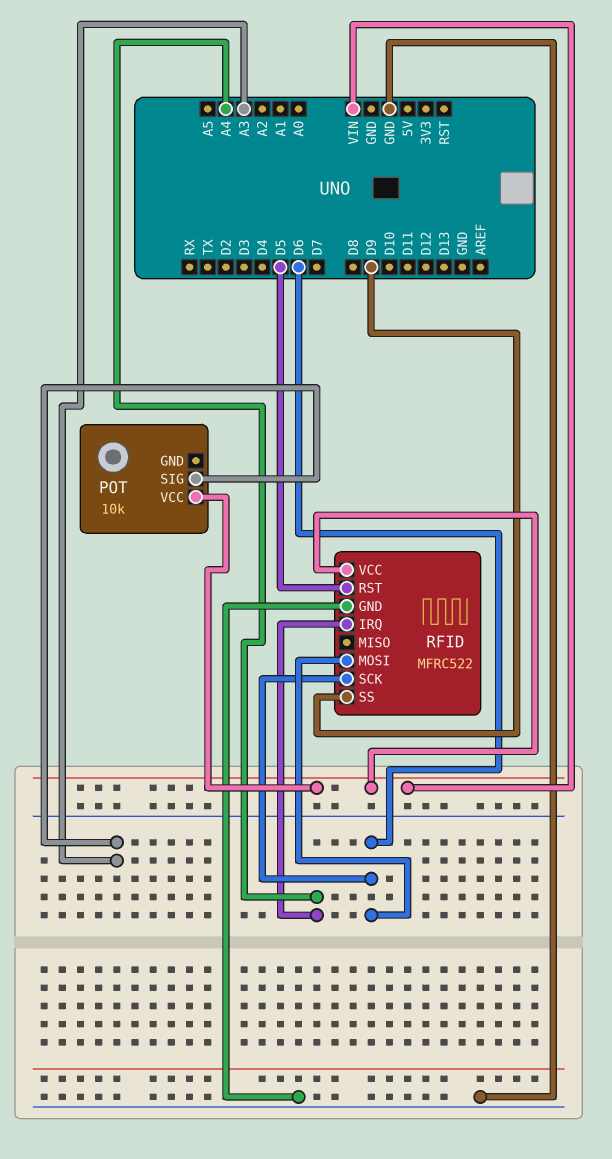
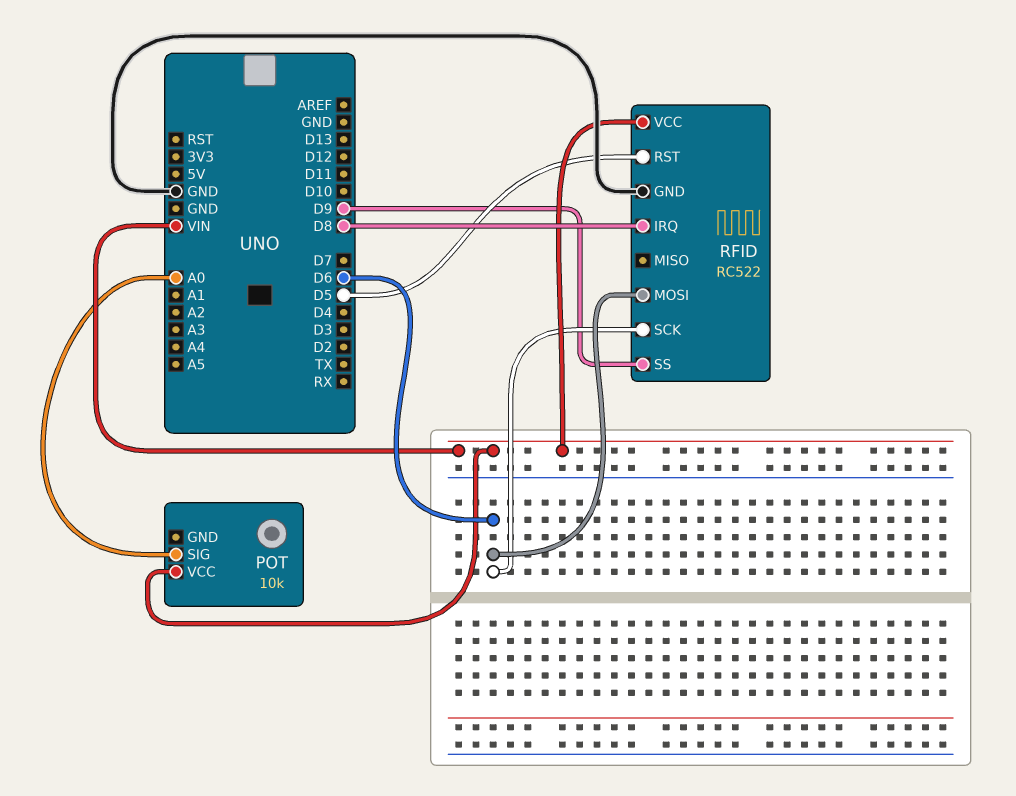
POT pin SIG: A3 -> A0
RFID: MFRC522 -> RC522
RFID pin IRQ: A4 -> D8

